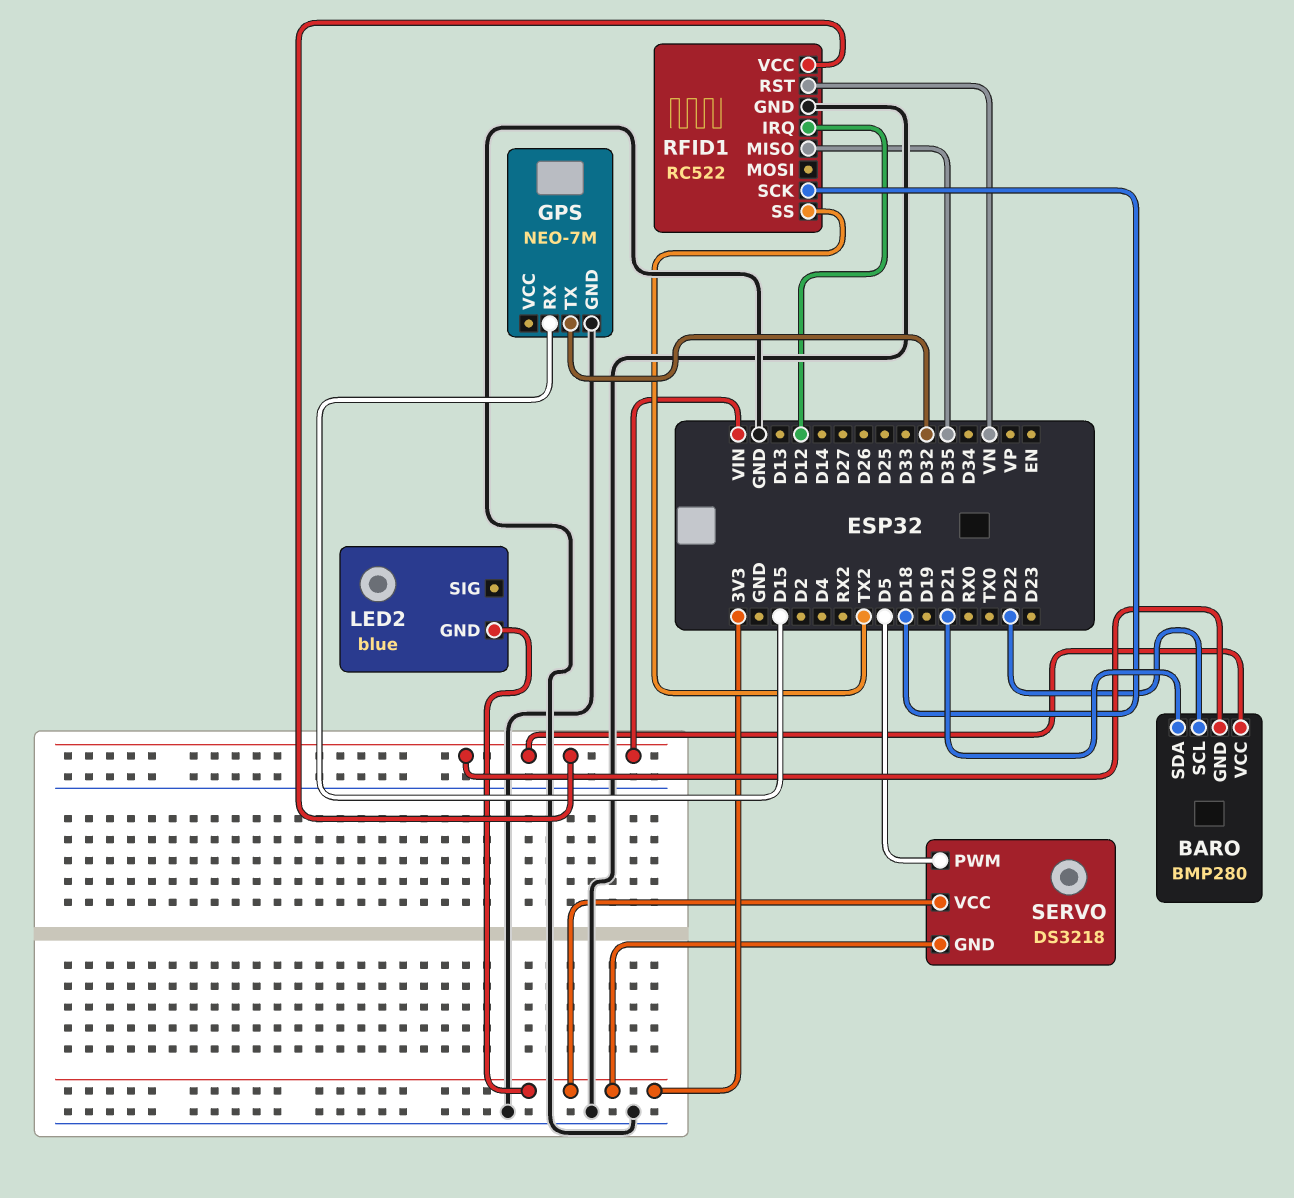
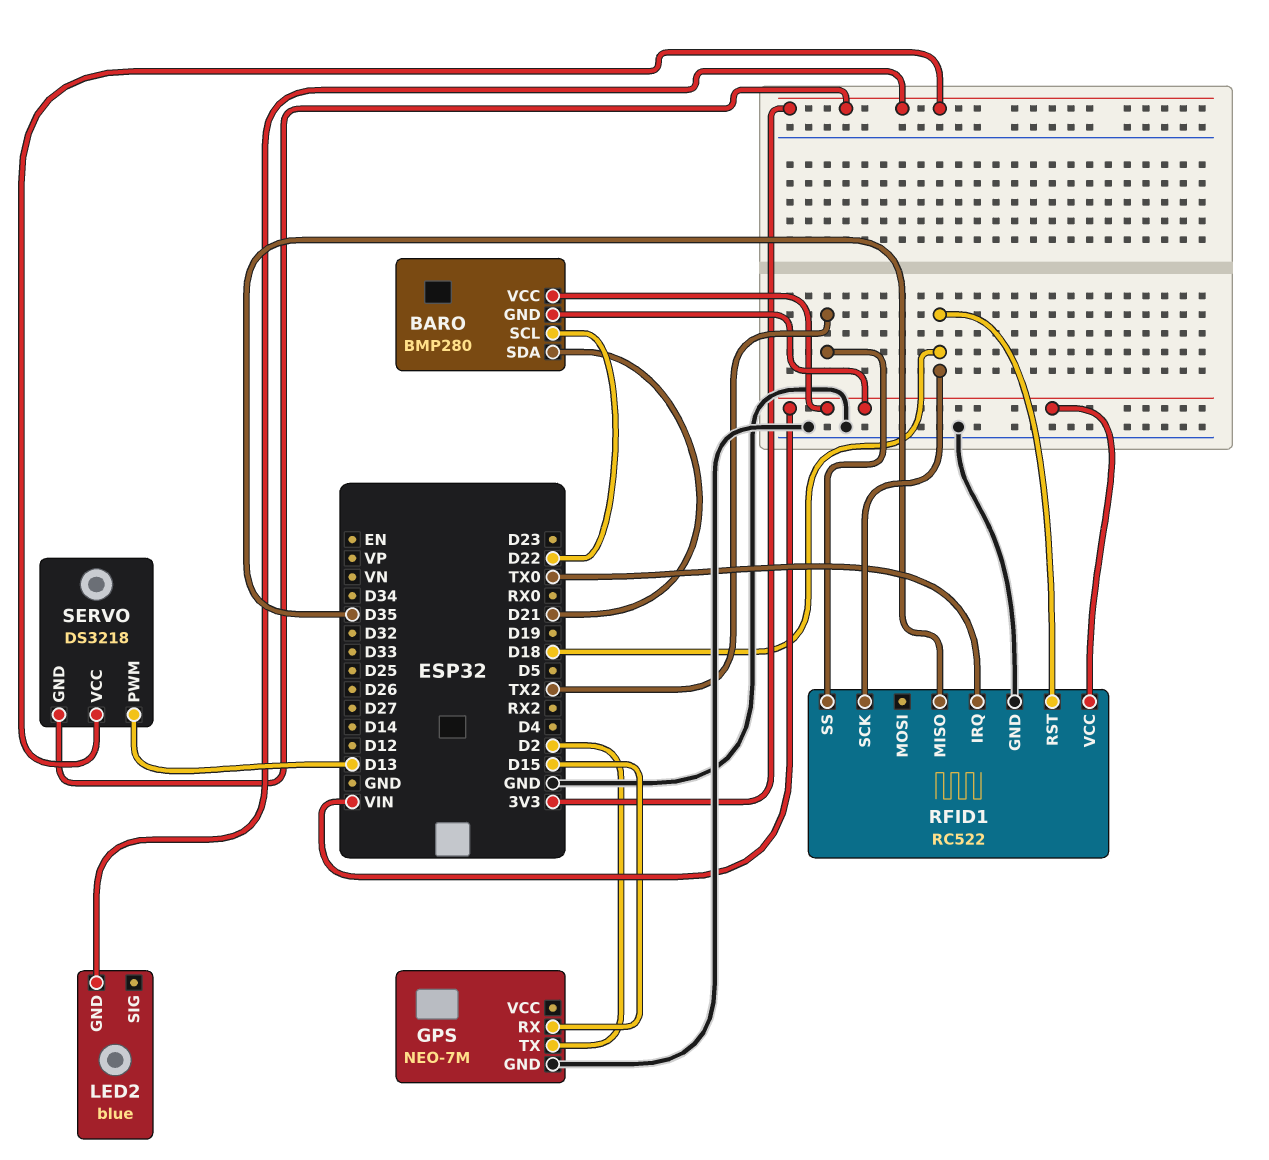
GPS pin TX: D32 -> D2
RFID1 pin IRQ: D12 -> TX0
RFID1 pin RST: VN -> D18
SERVO pin PWM: D5 -> D13

